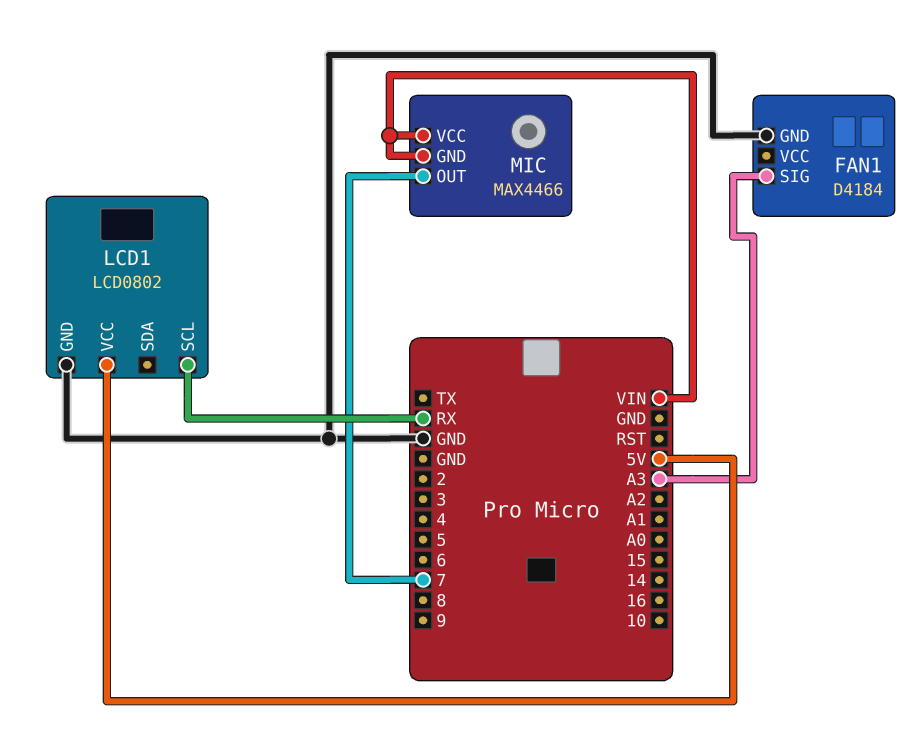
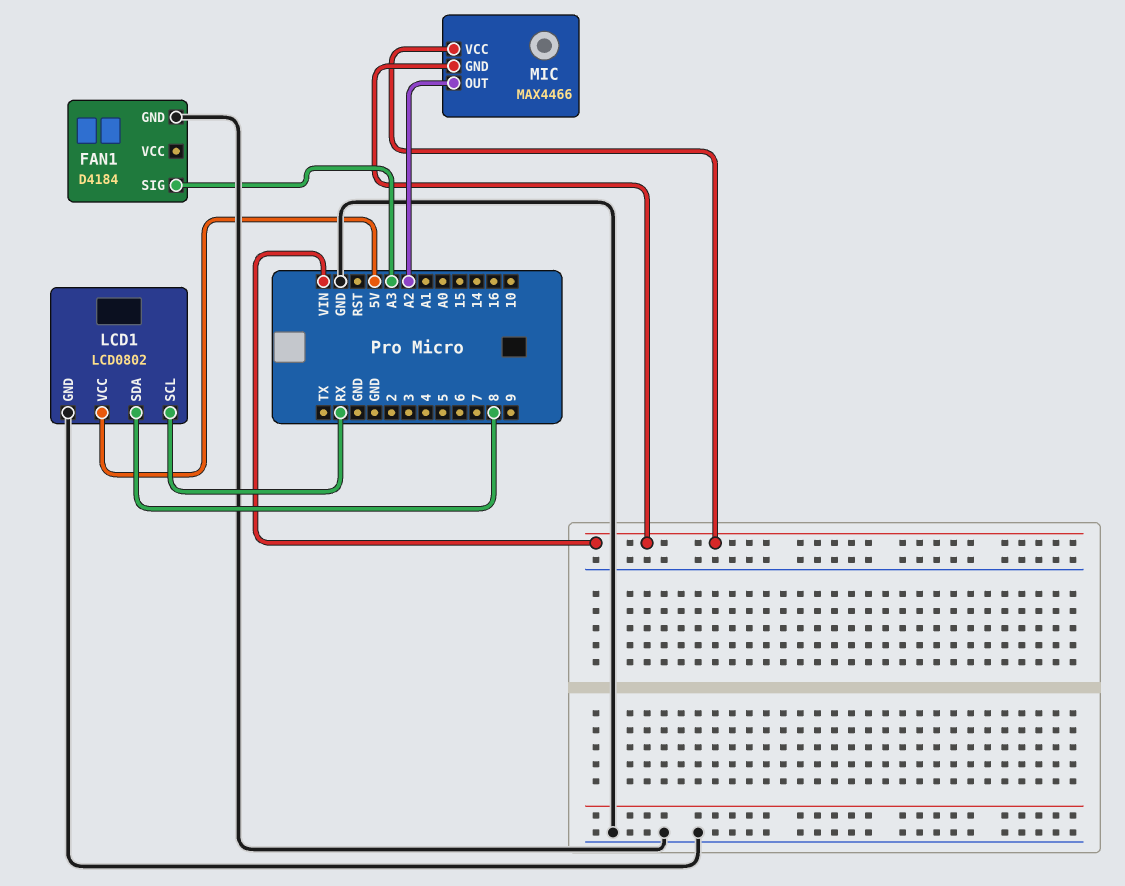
LCD1 pin SDA: none -> 8
MIC pin OUT: 7 -> A2

